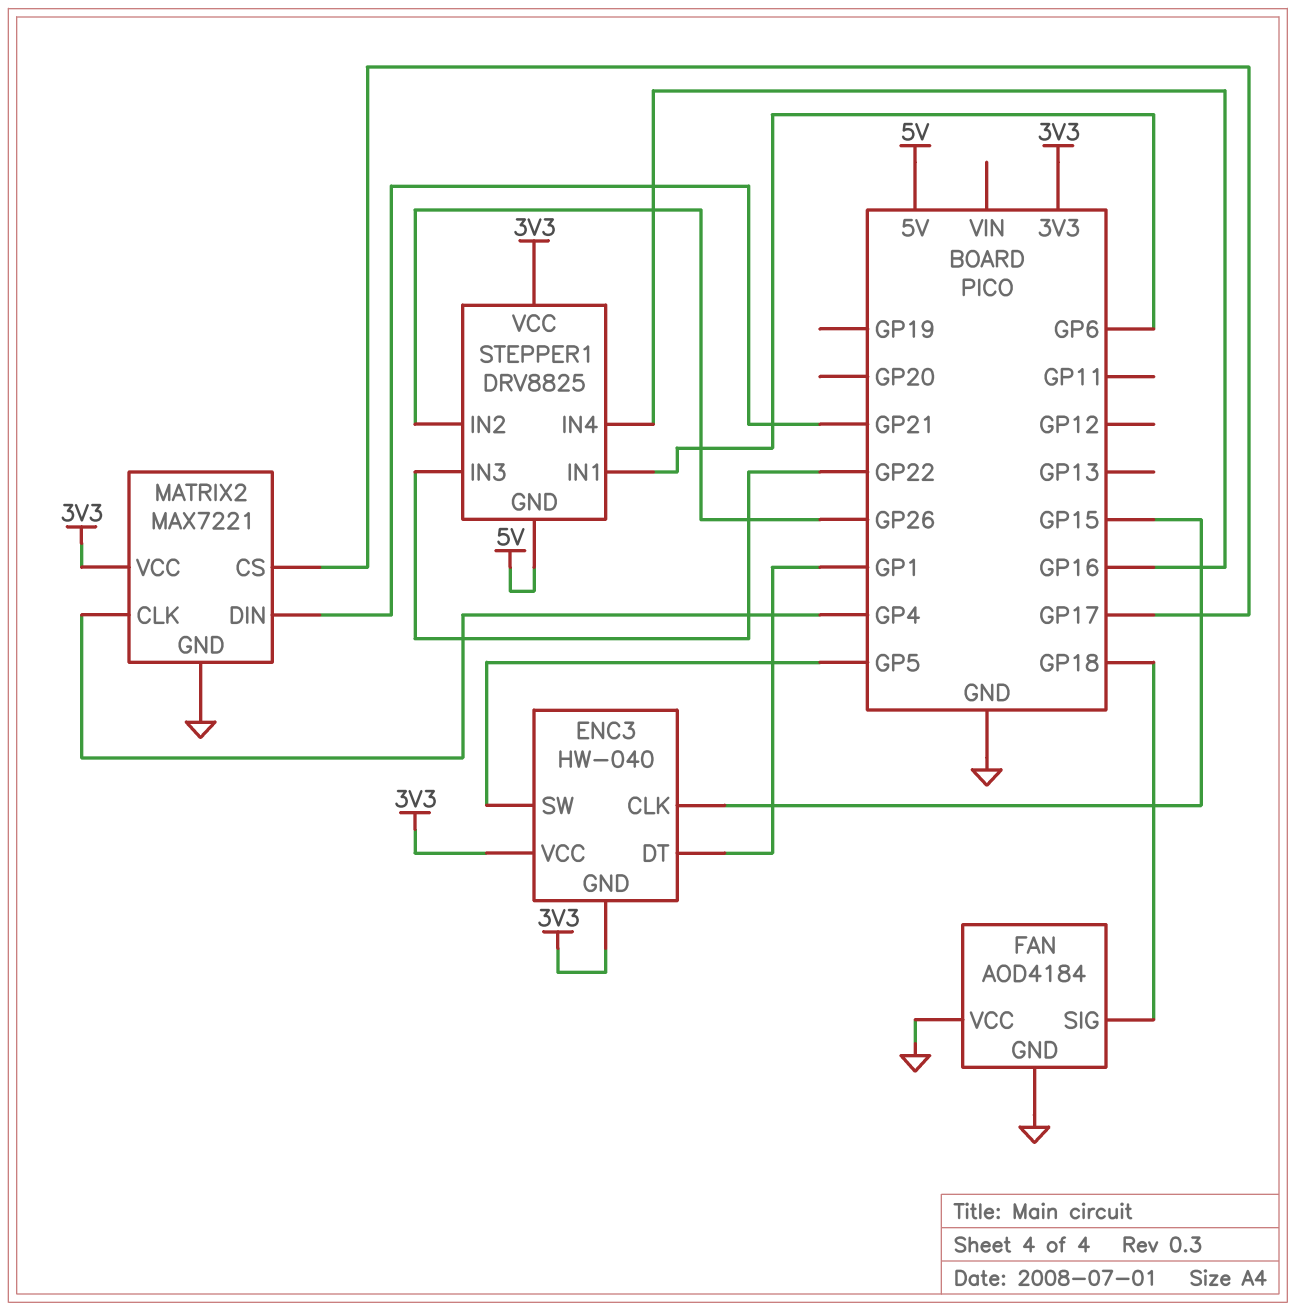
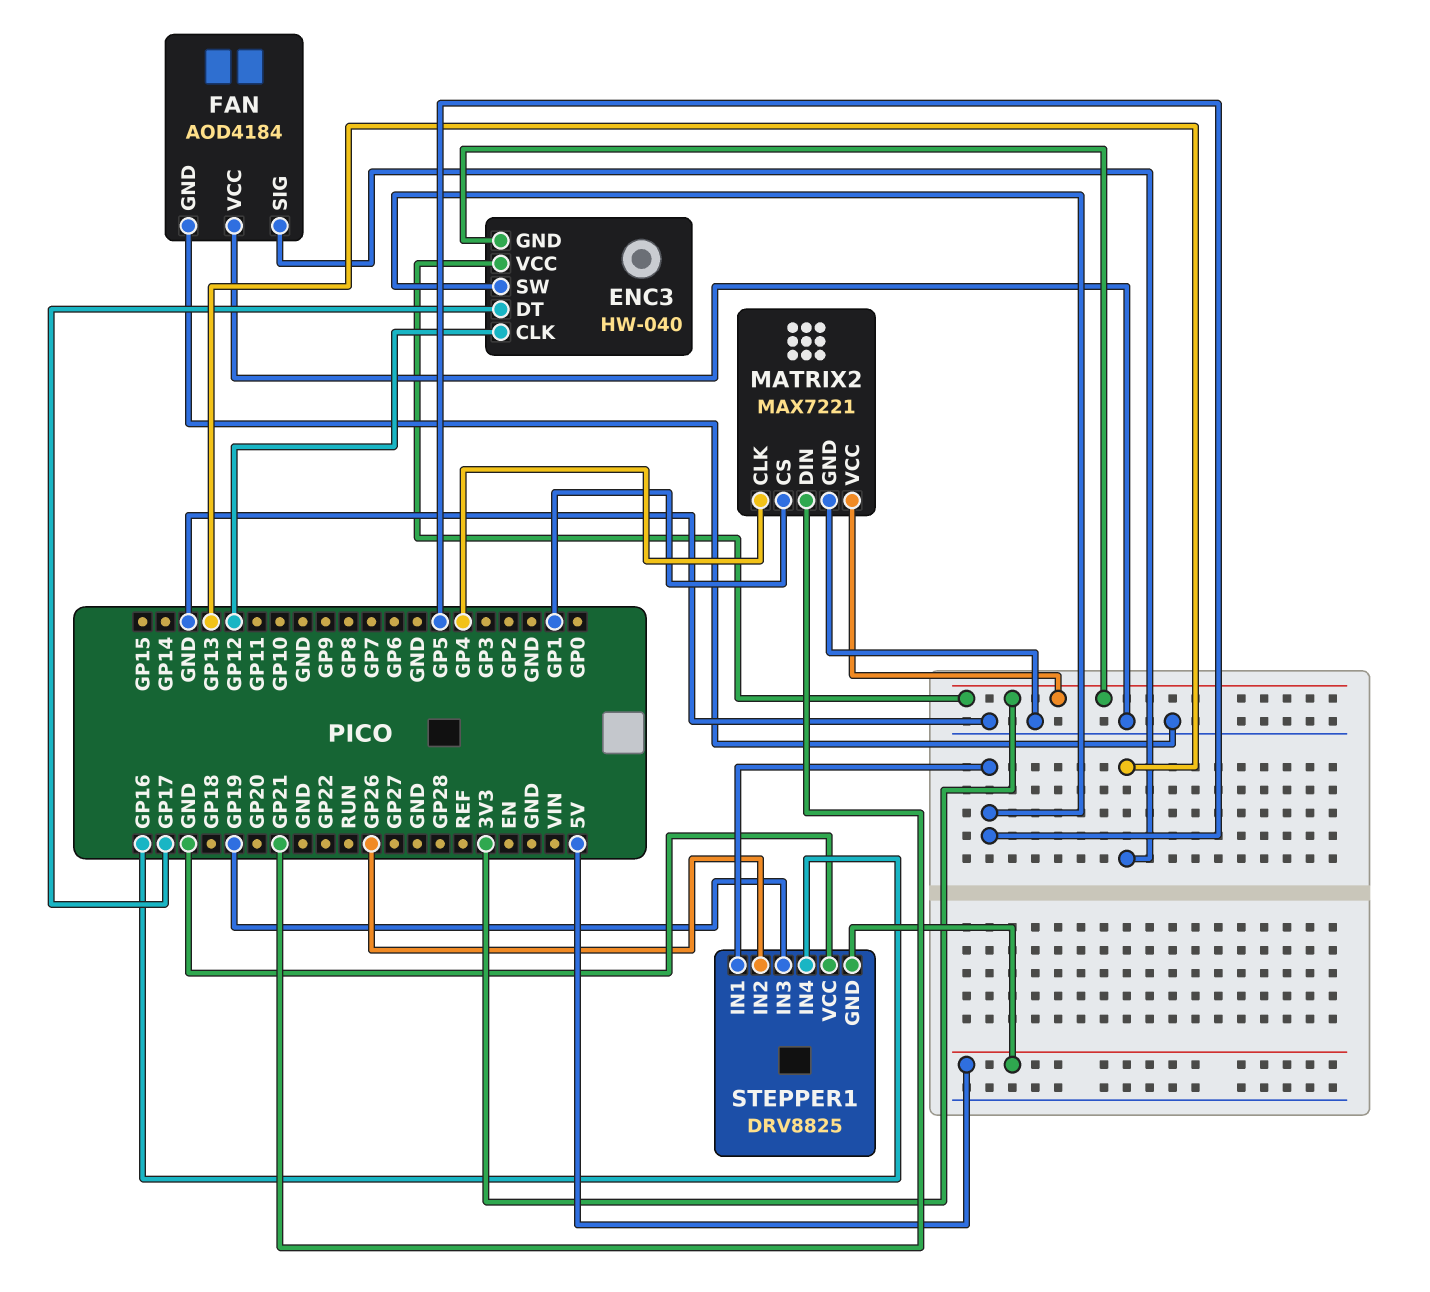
ENC3 pin CLK: GP15 -> GP12
ENC3 pin DT: GP1 -> GP17
FAN pin SIG: GP18 -> GP13
MATRIX2 pin CS: GP17 -> GP1
STEPPER1 pin IN1: GP6 -> GP5
STEPPER1 pin IN3: GP22 -> GP19
STEPPER1 pin VCC: 3V3 -> GND

